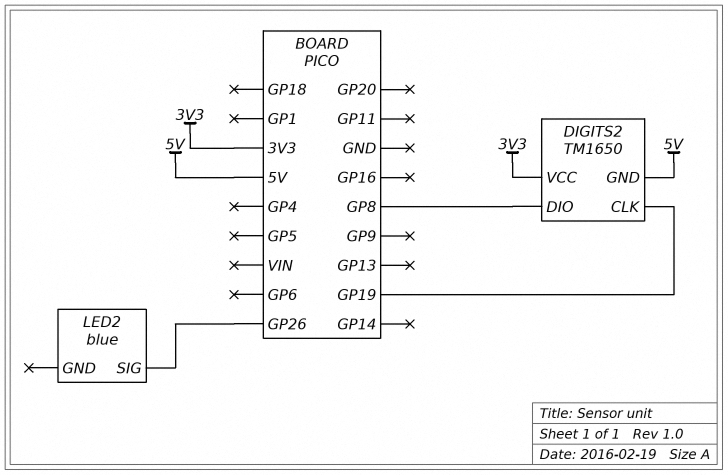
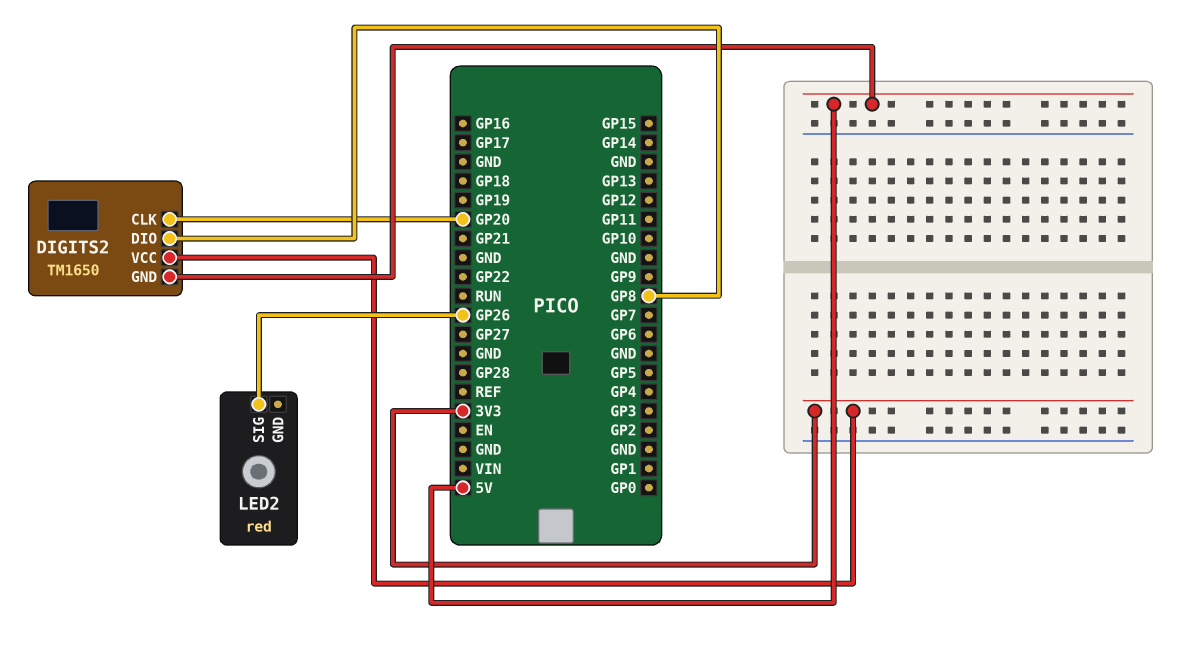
DIGITS2 pin CLK: GP19 -> GP20
LED2: blue -> red

